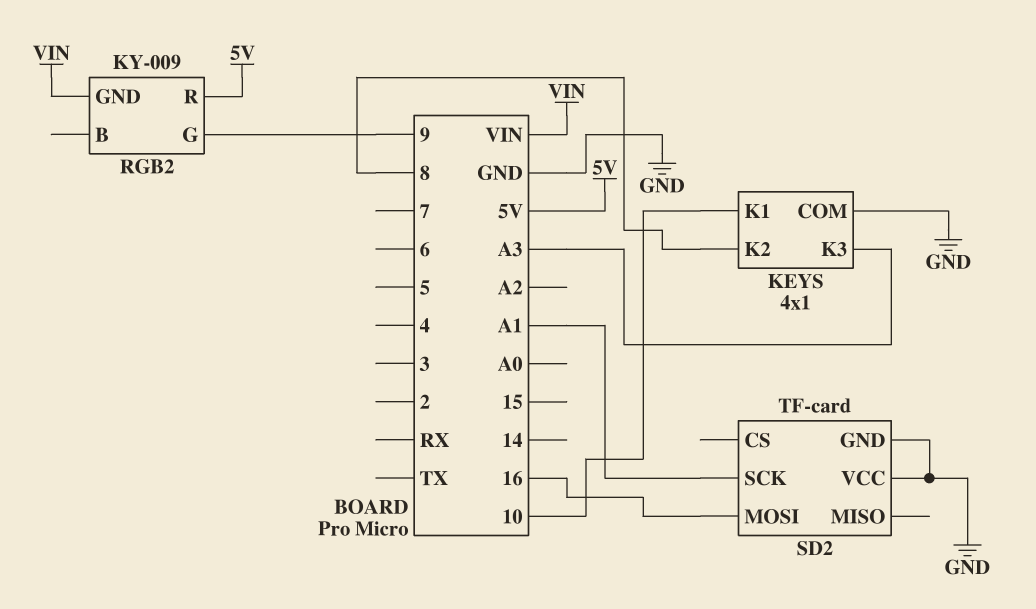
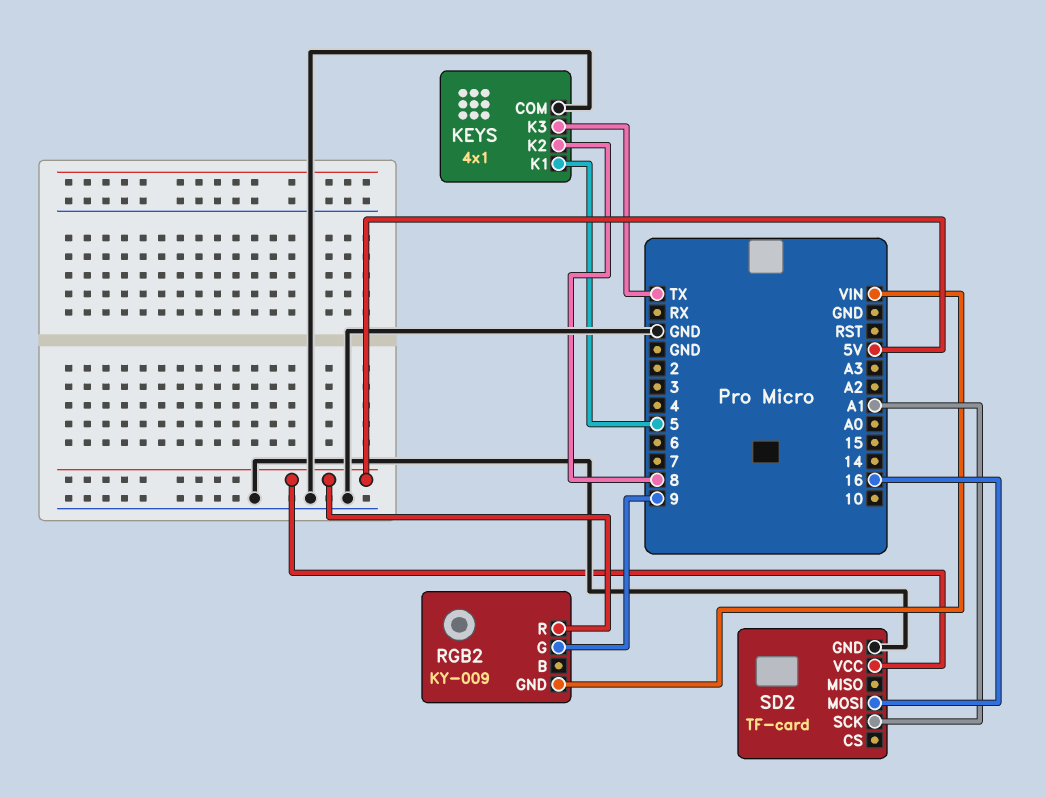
KEYS pin K1: 10 -> 5
KEYS pin K3: A3 -> TX
SD2 pin VCC: GND -> 5V

